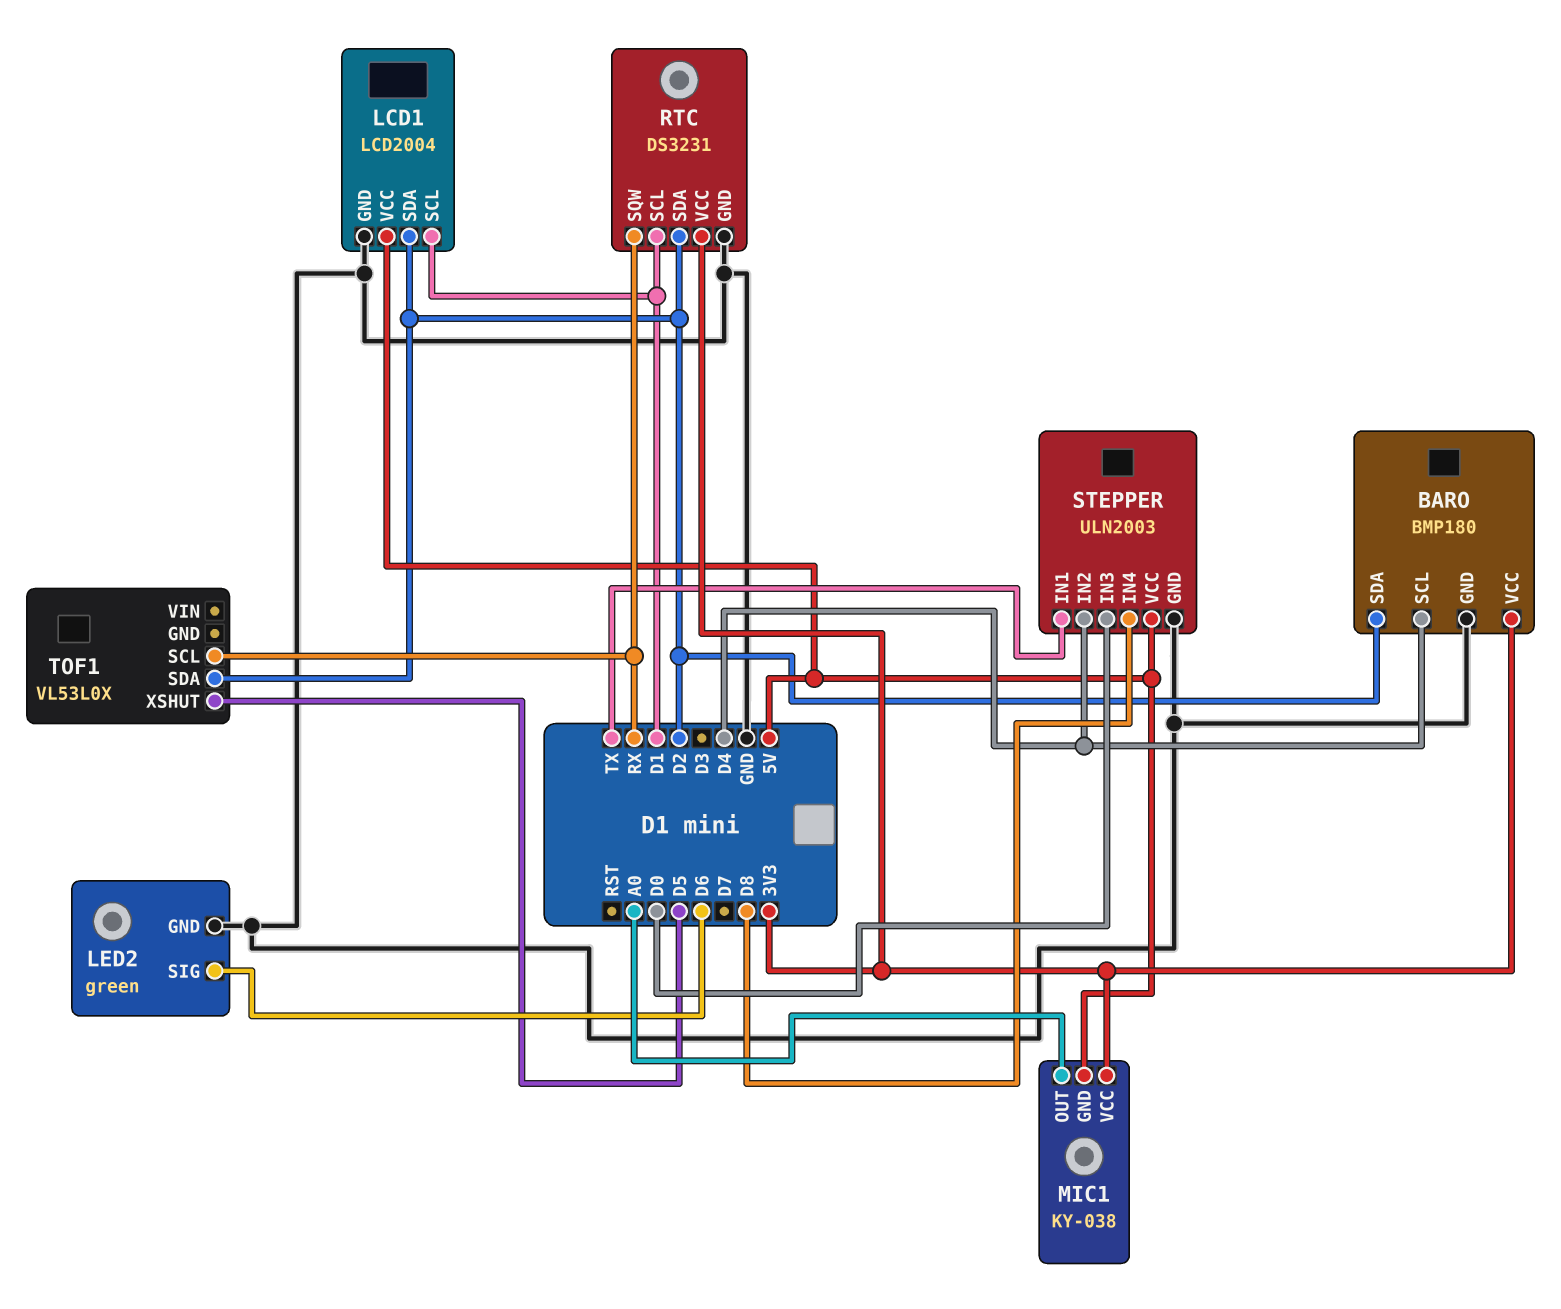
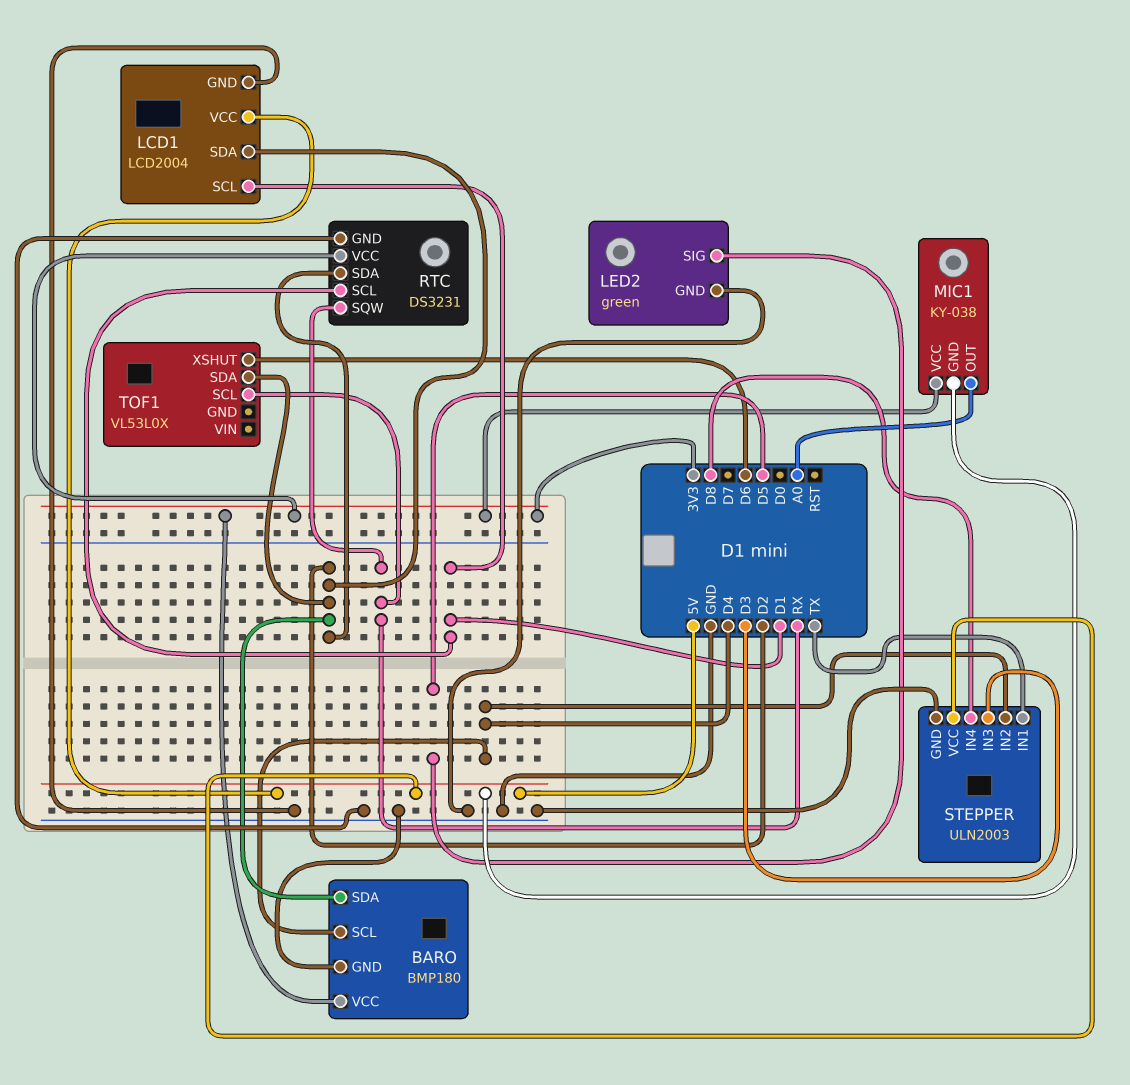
LED2 pin SIG: D6 -> D5
STEPPER pin IN3: D0 -> D3
TOF1 pin XSHUT: D5 -> D6

